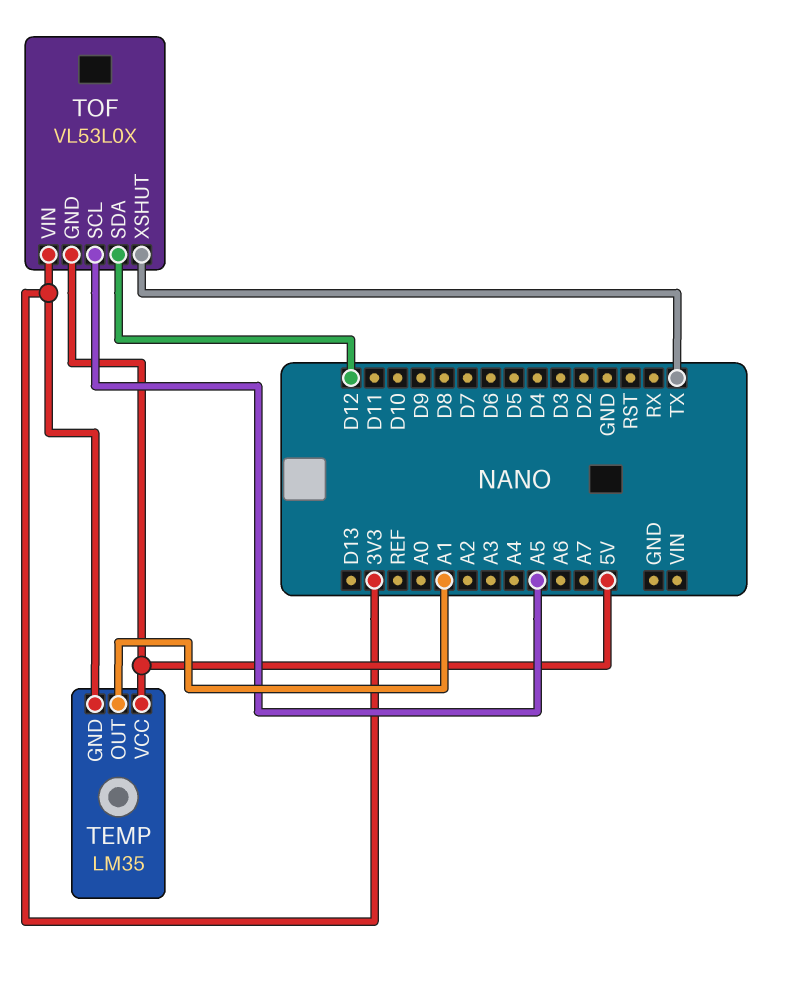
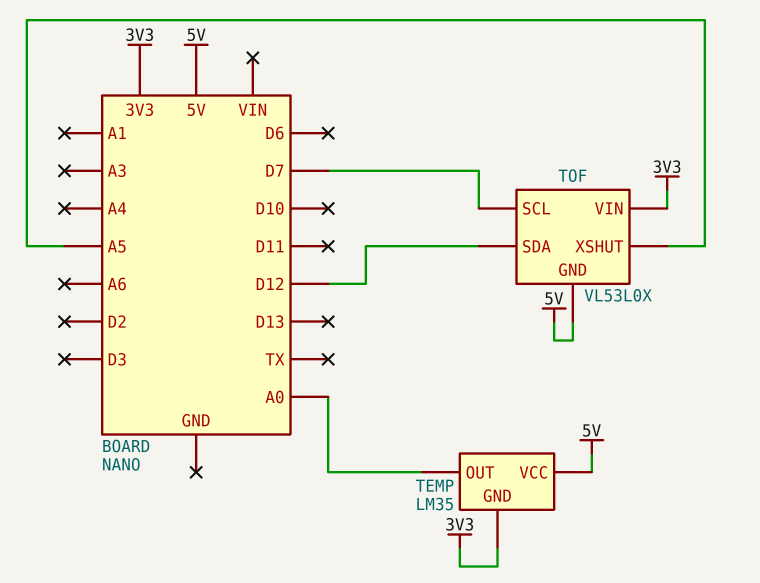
TEMP pin OUT: A1 -> A0
TOF pin SCL: A5 -> D7
TOF pin XSHUT: TX -> A5

